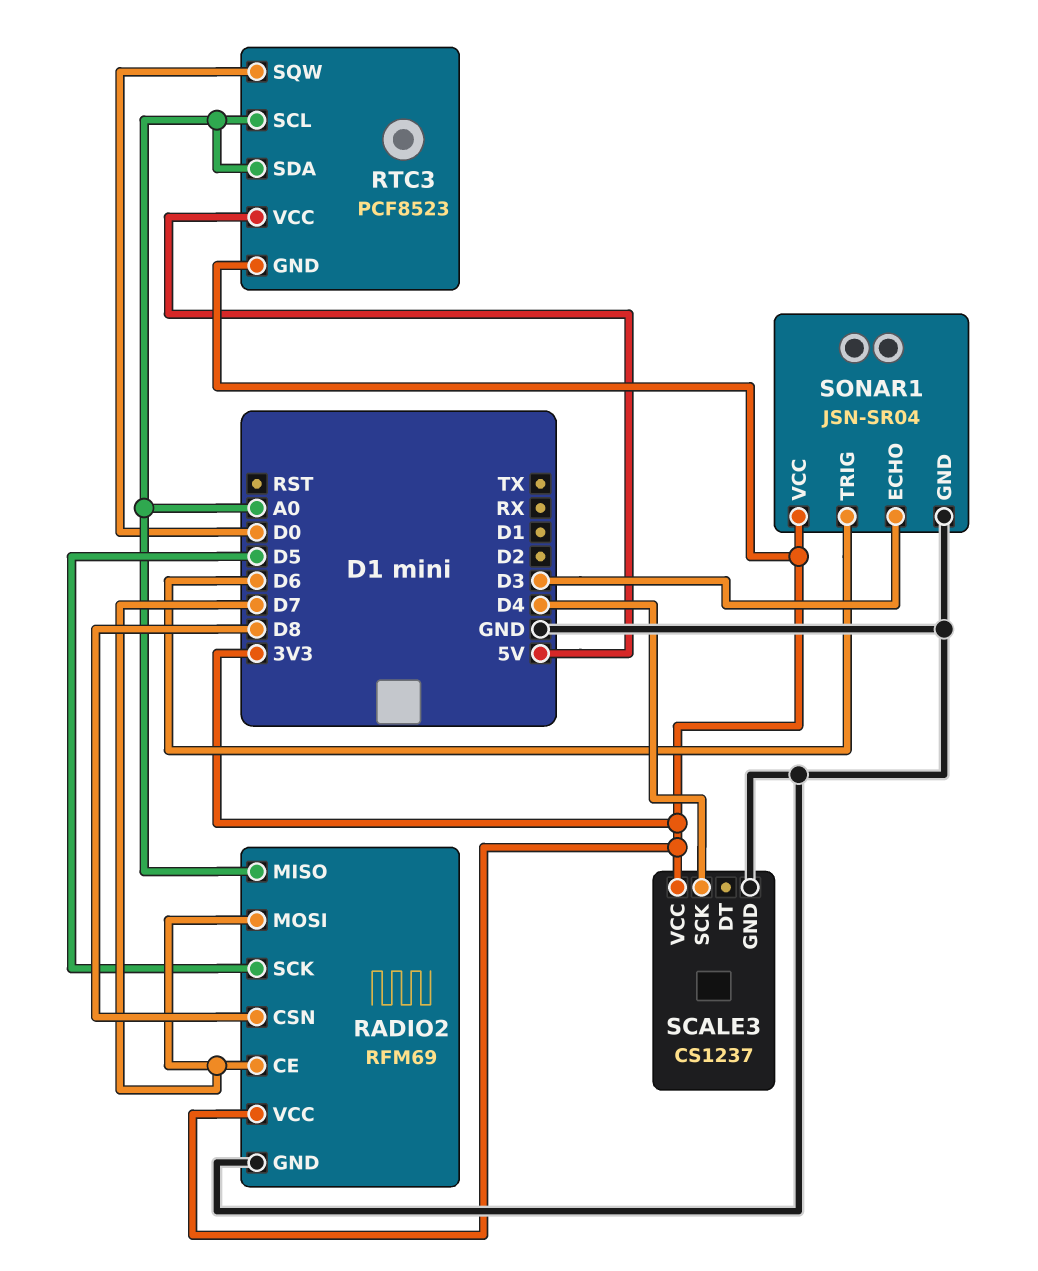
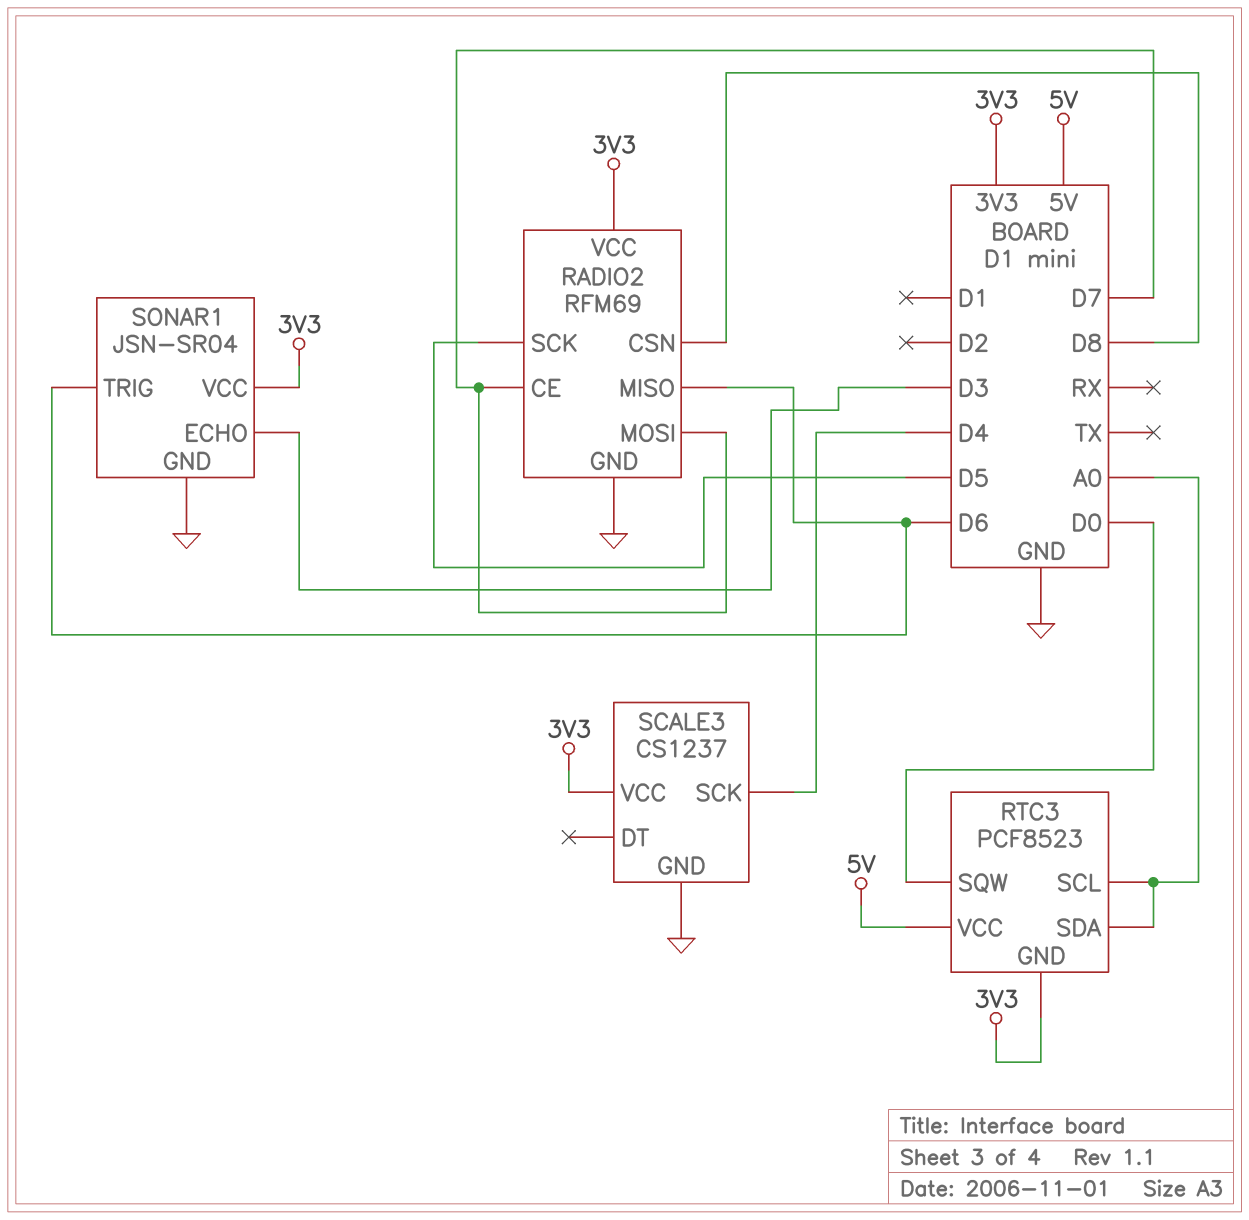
RADIO2 pin MISO: A0 -> D6

